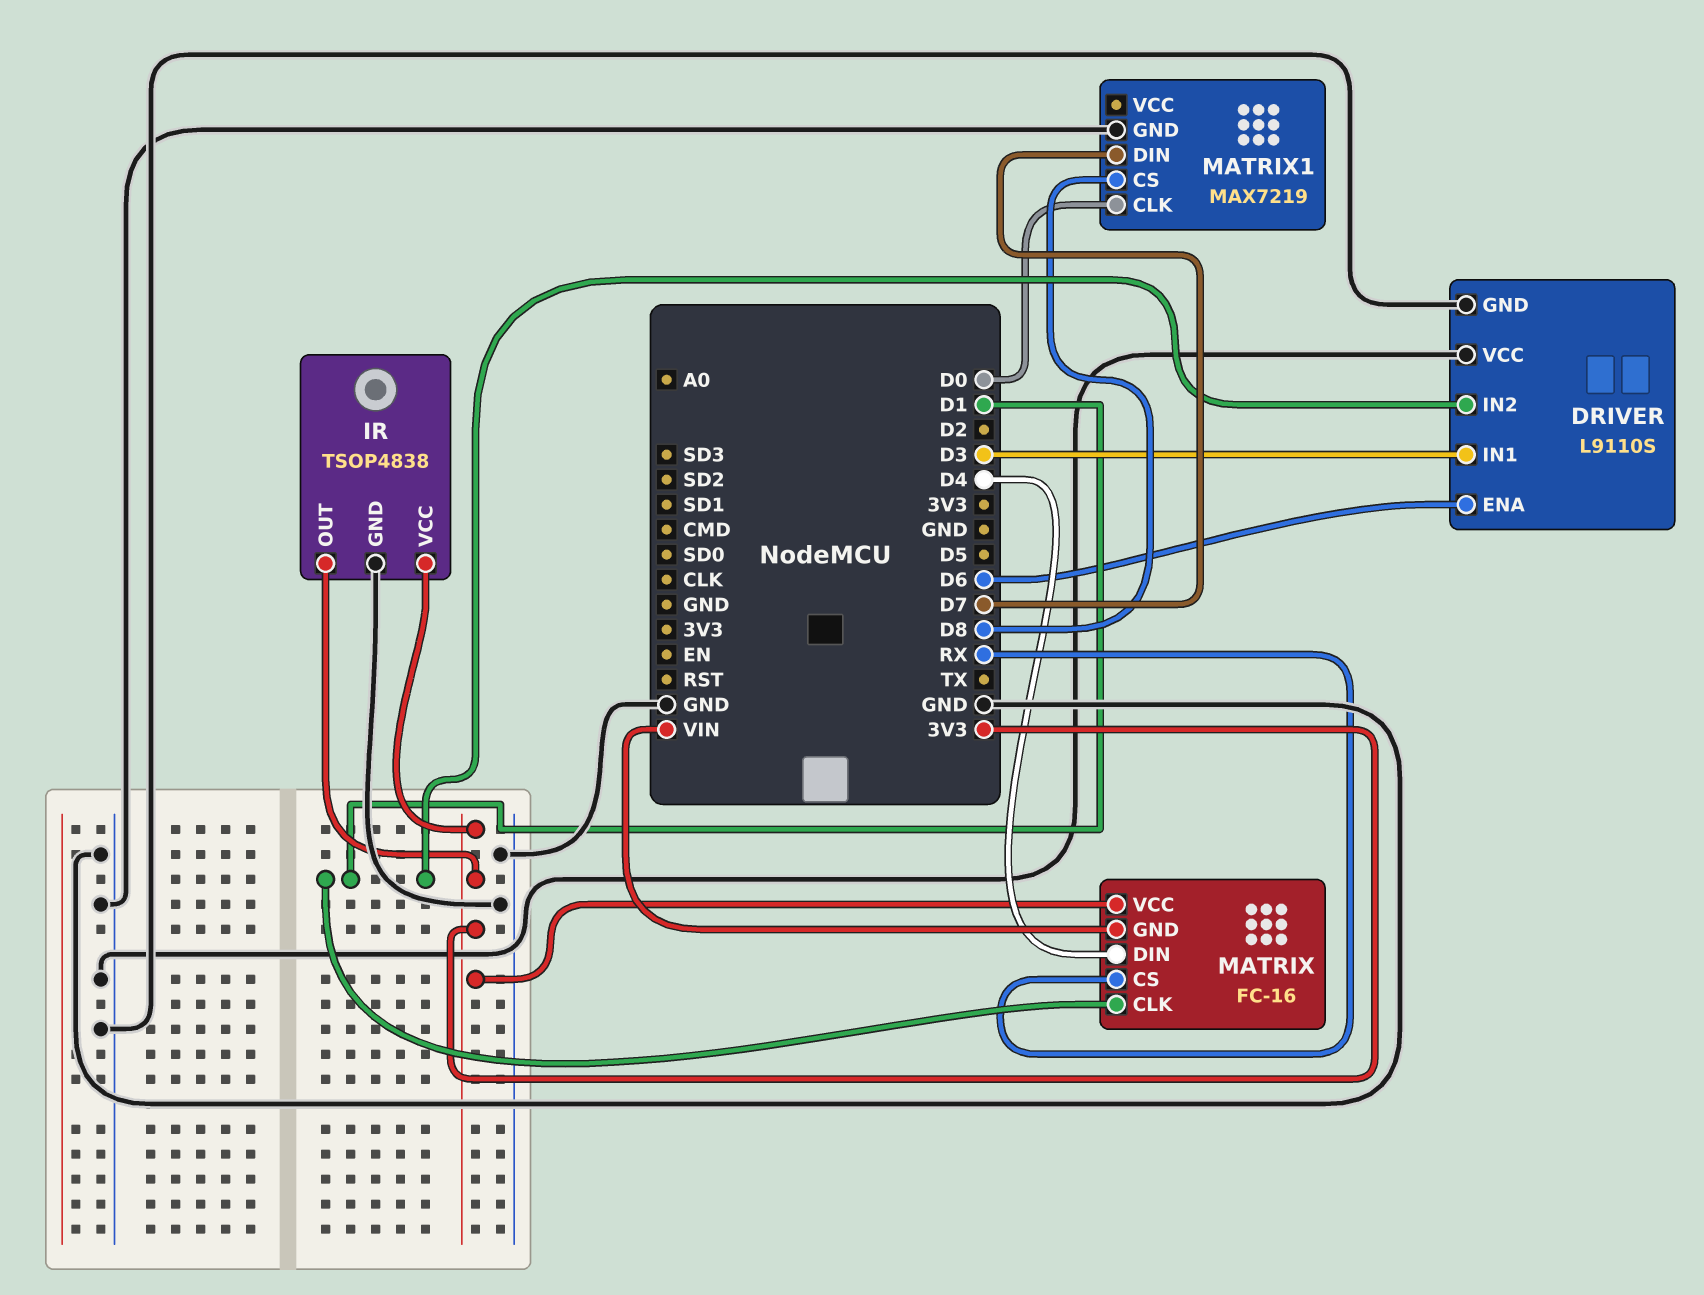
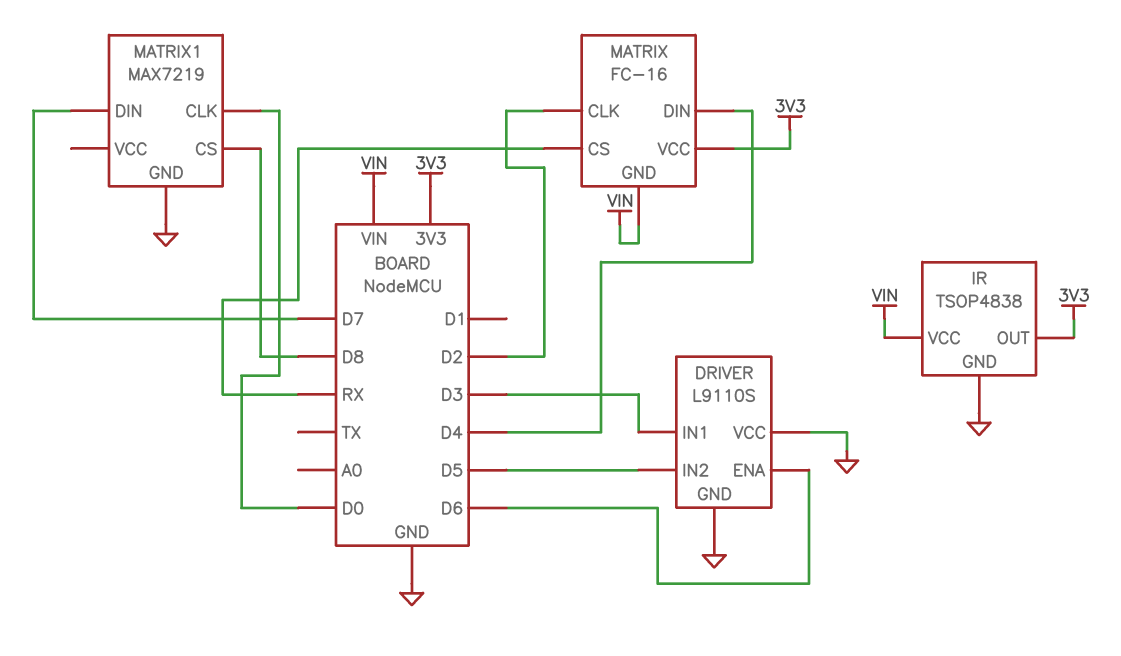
DRIVER pin IN2: D1 -> D5
IR pin VCC: 3V3 -> VIN
MATRIX pin CLK: D1 -> D2

